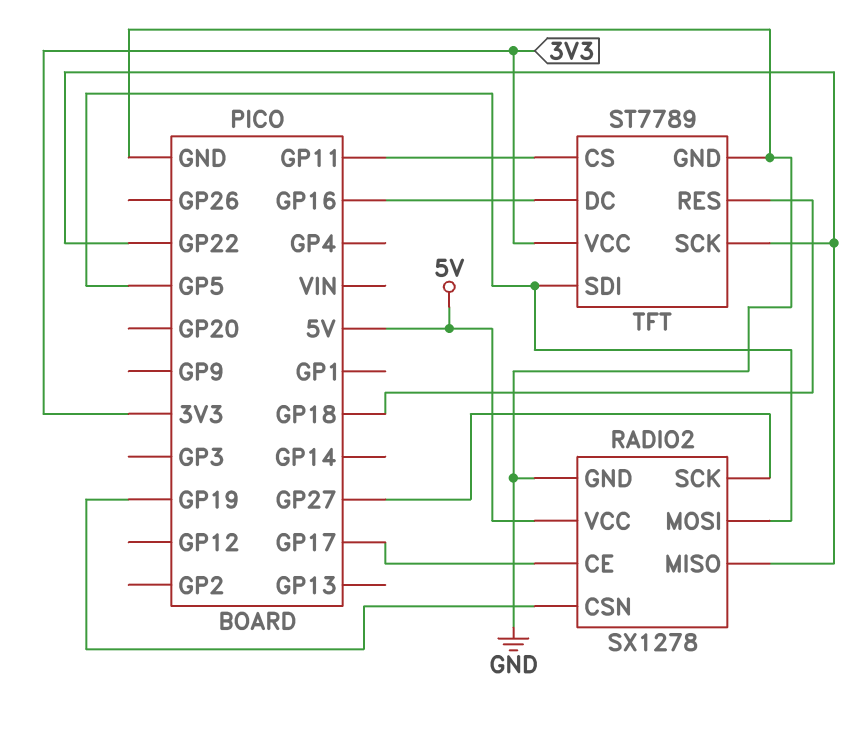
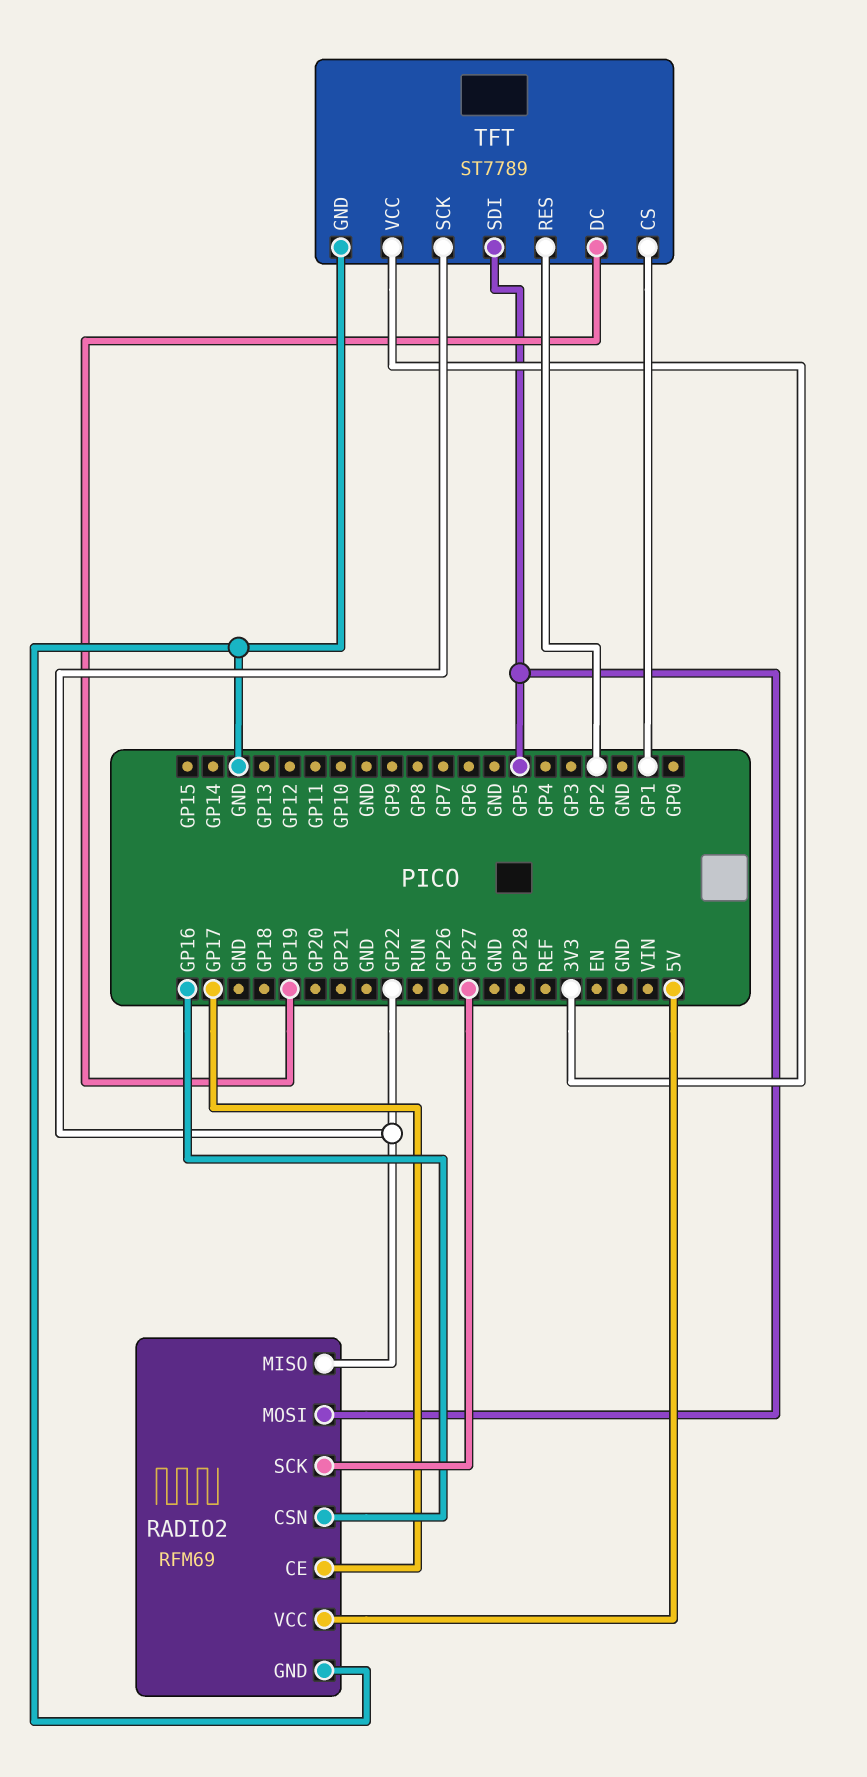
RADIO2: SX1278 -> RFM69
RADIO2 pin CSN: GP19 -> GP16
TFT pin CS: GP11 -> GP1
TFT pin DC: GP16 -> GP19
TFT pin RES: GP18 -> GP2

